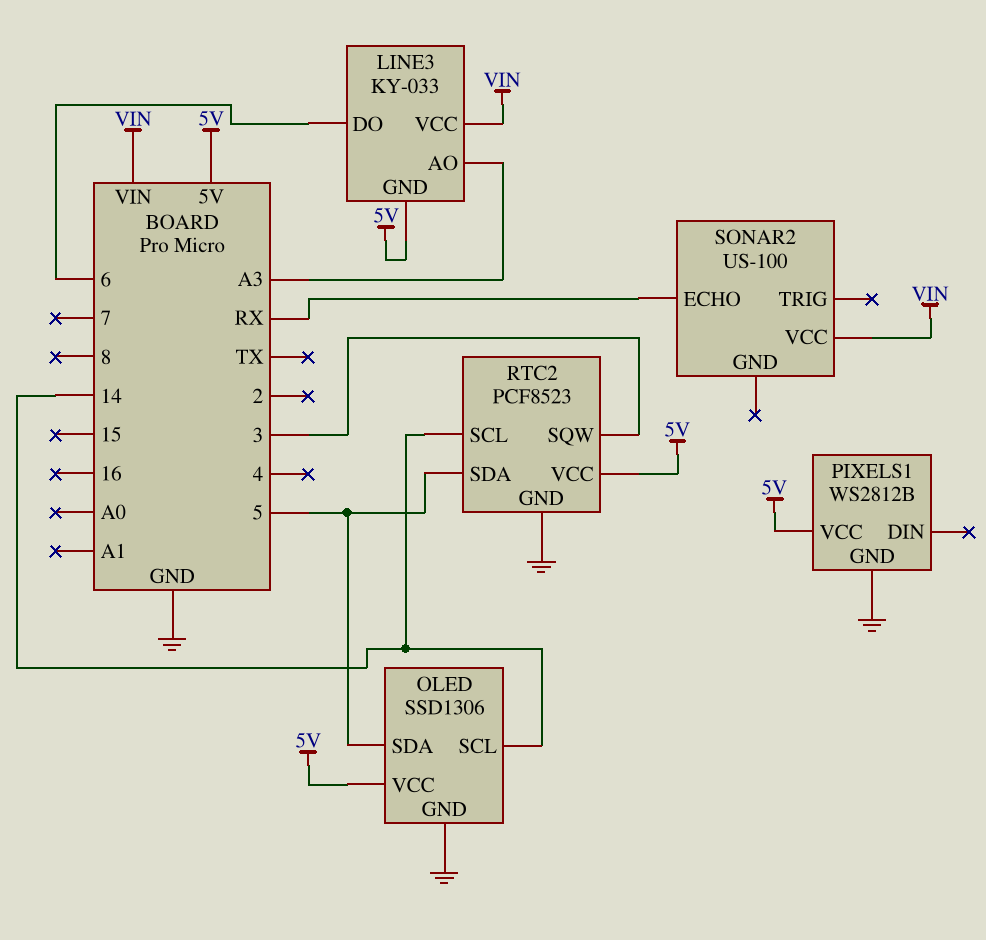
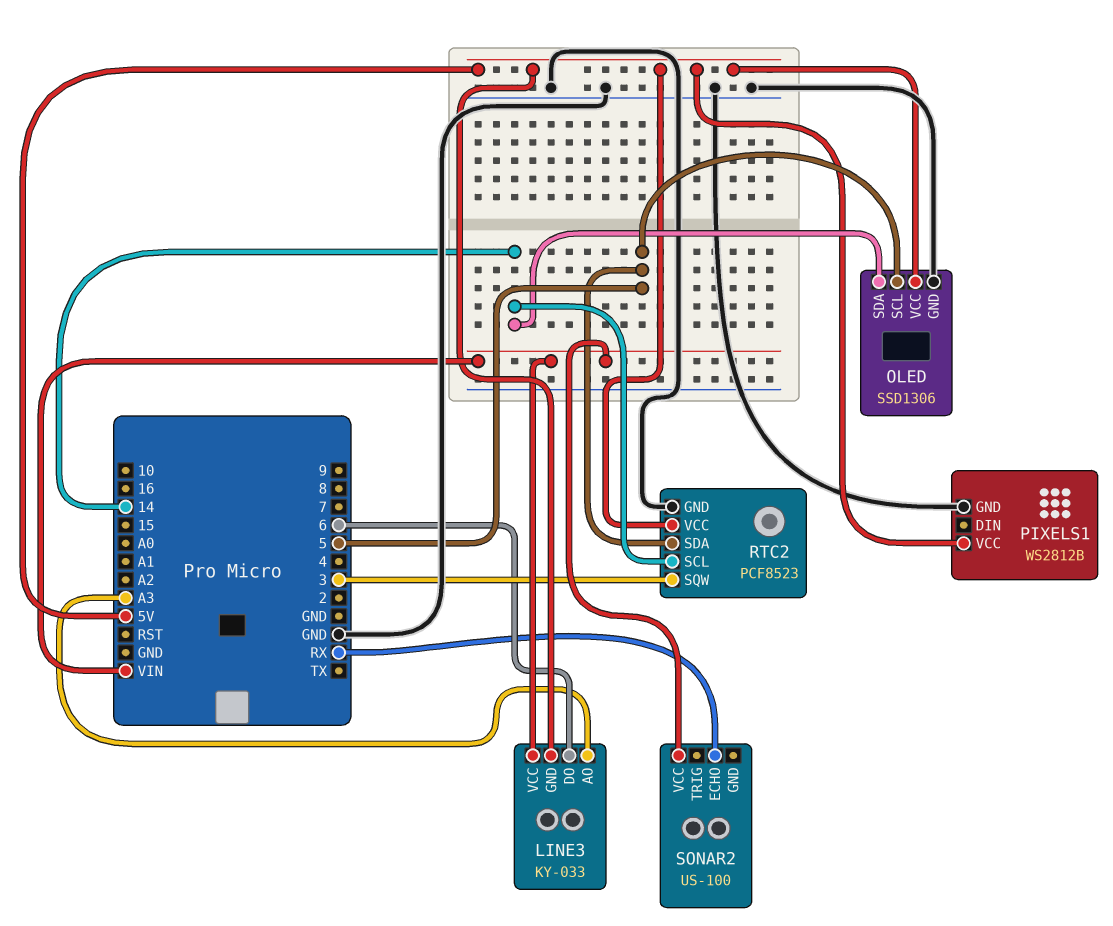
OLED pin SCL: 14 -> 5
OLED pin SDA: 5 -> 14

